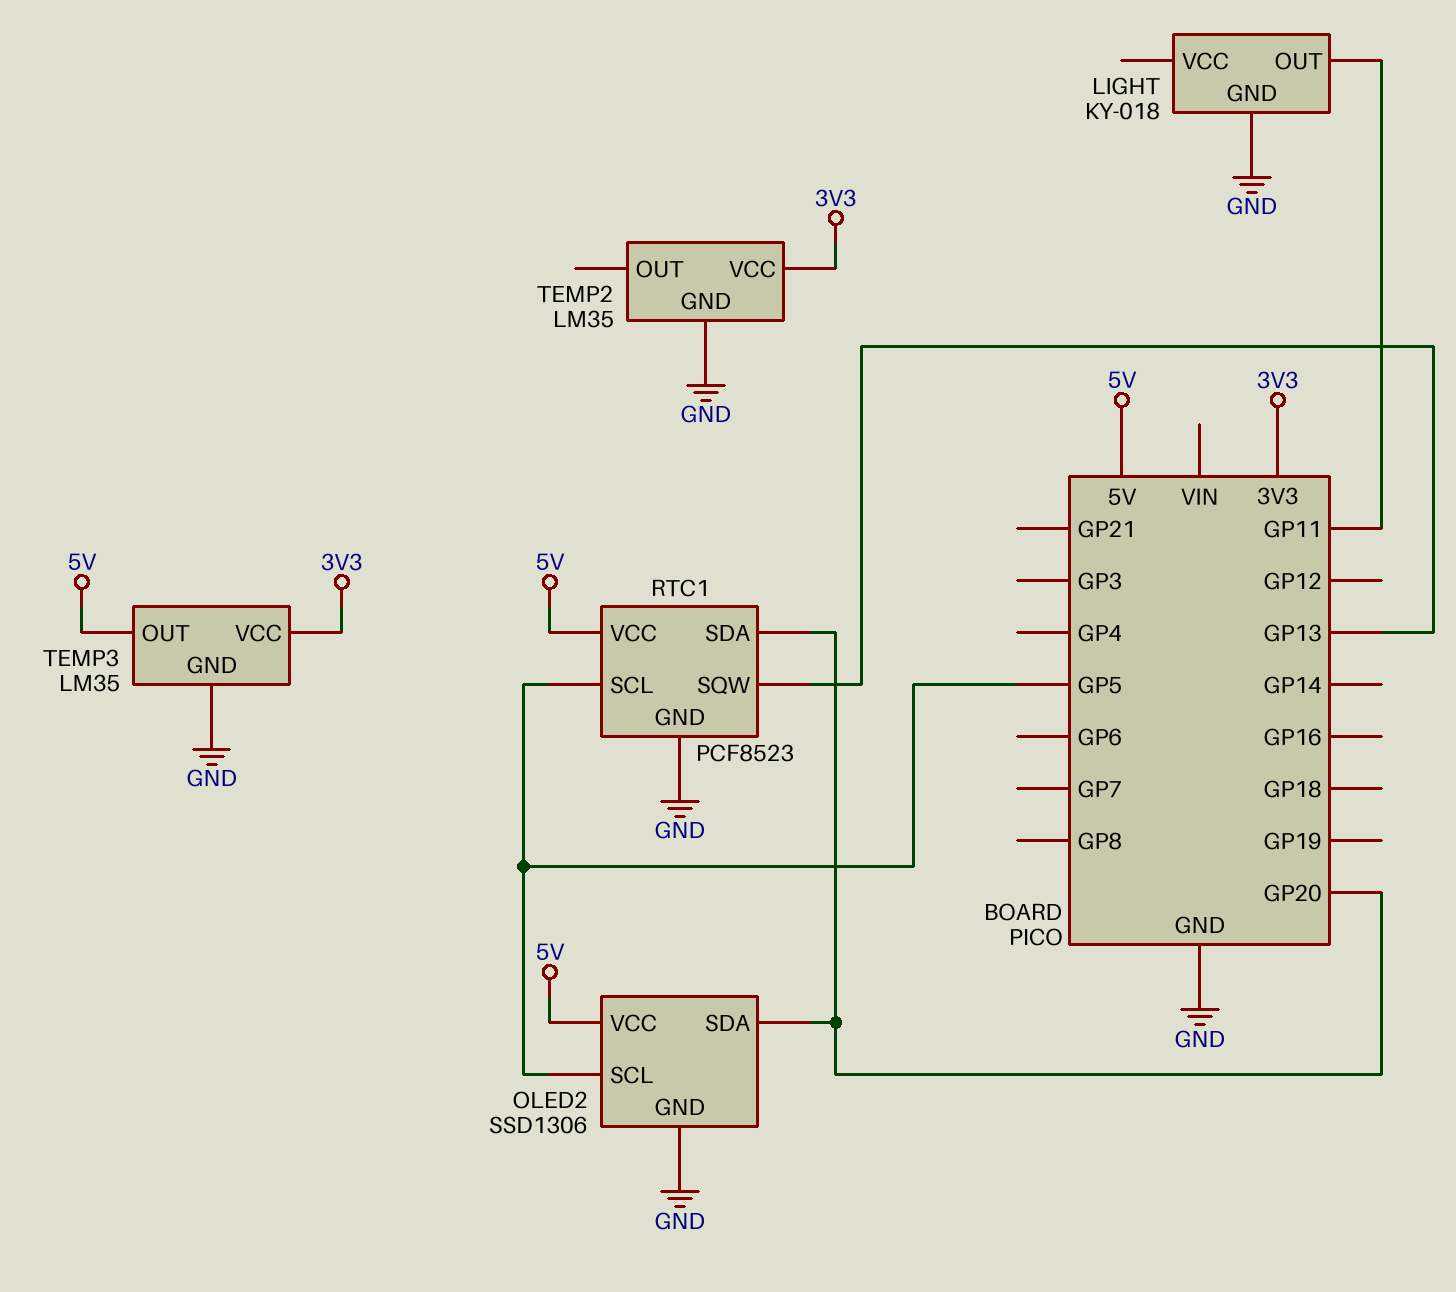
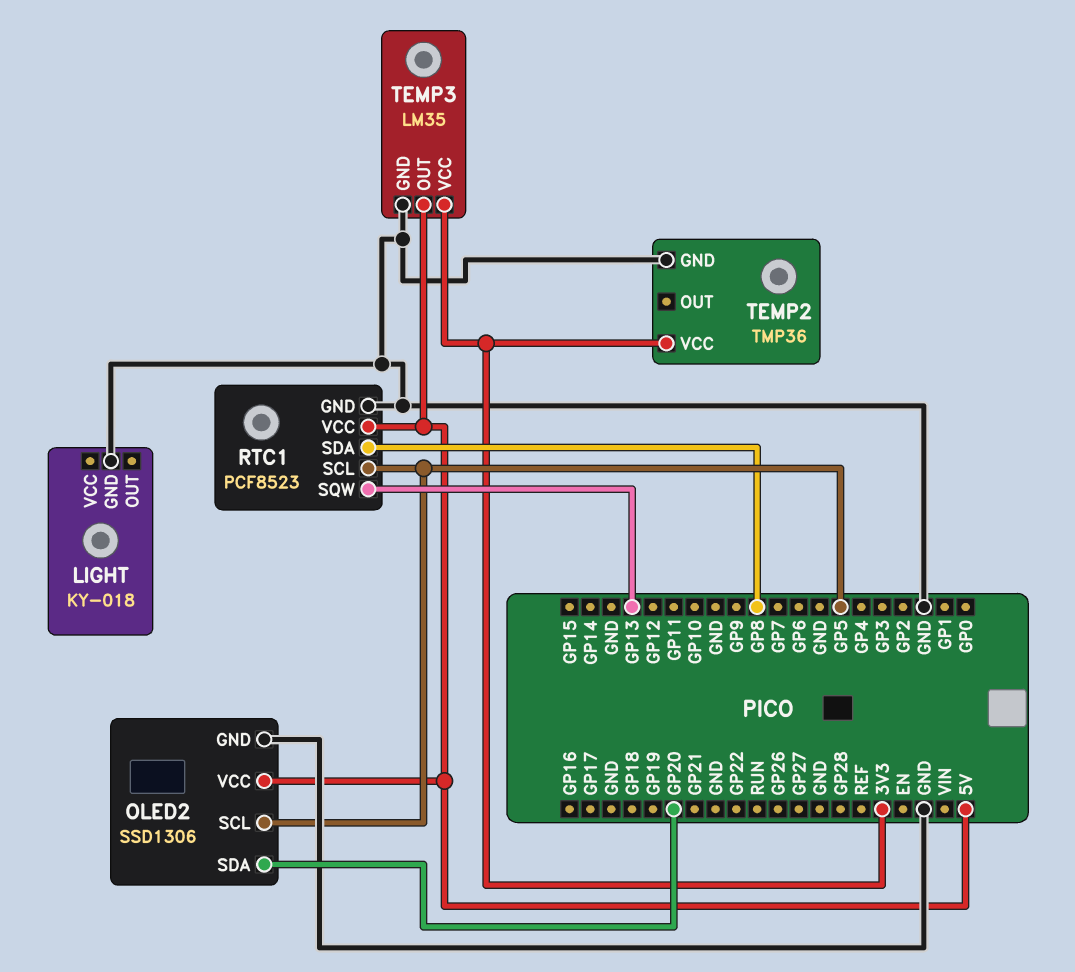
LIGHT pin OUT: GP11 -> none
RTC1 pin SDA: GP20 -> GP8
TEMP2: LM35 -> TMP36

